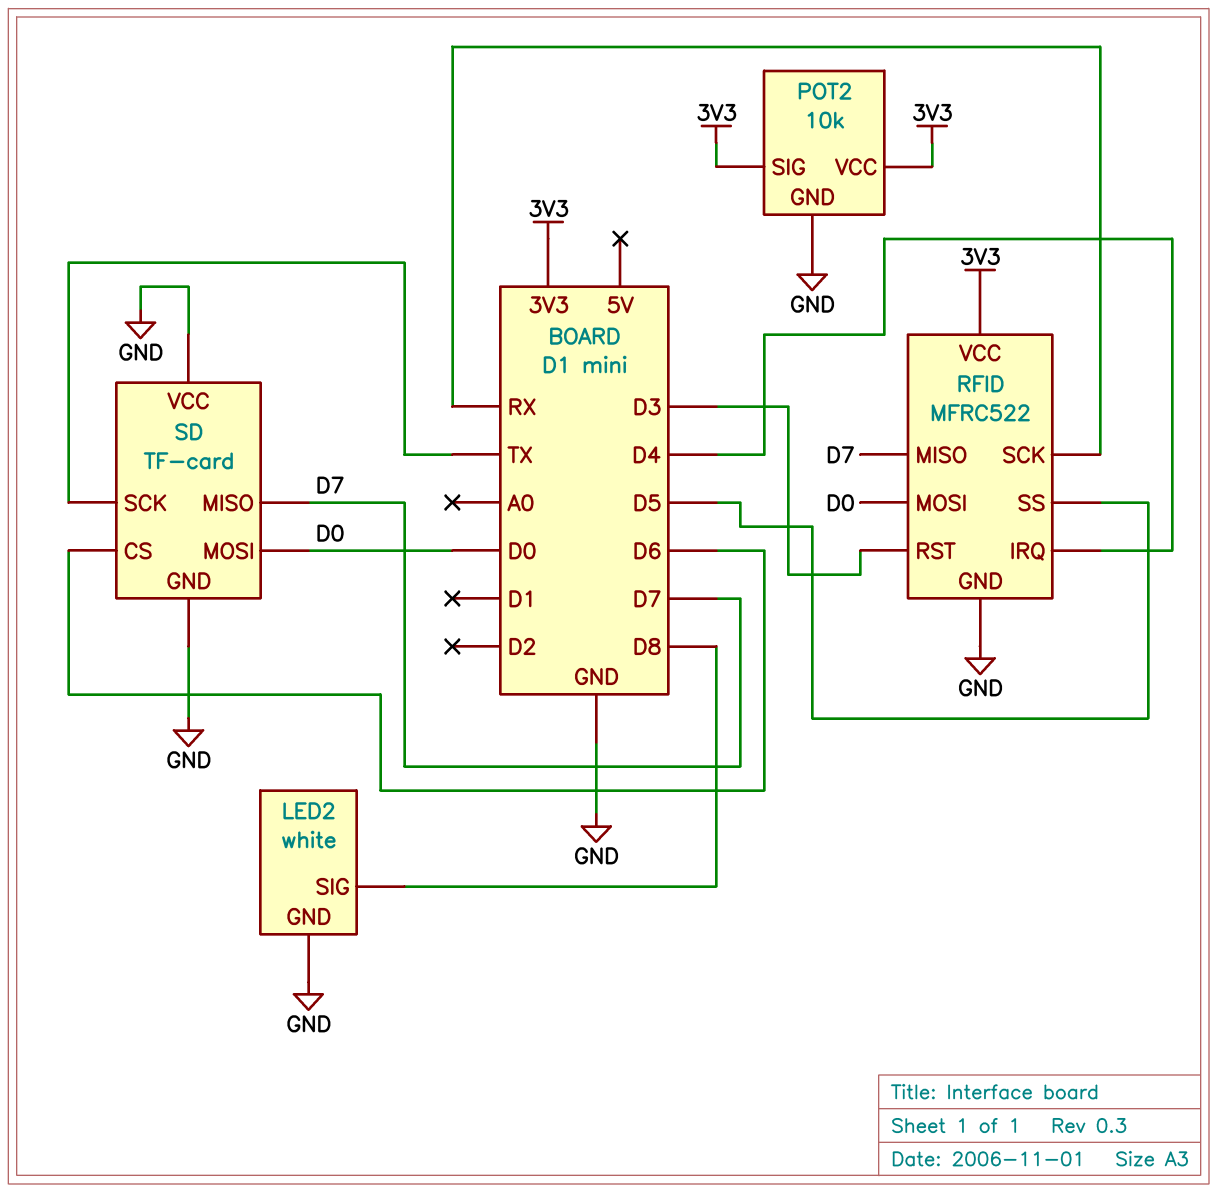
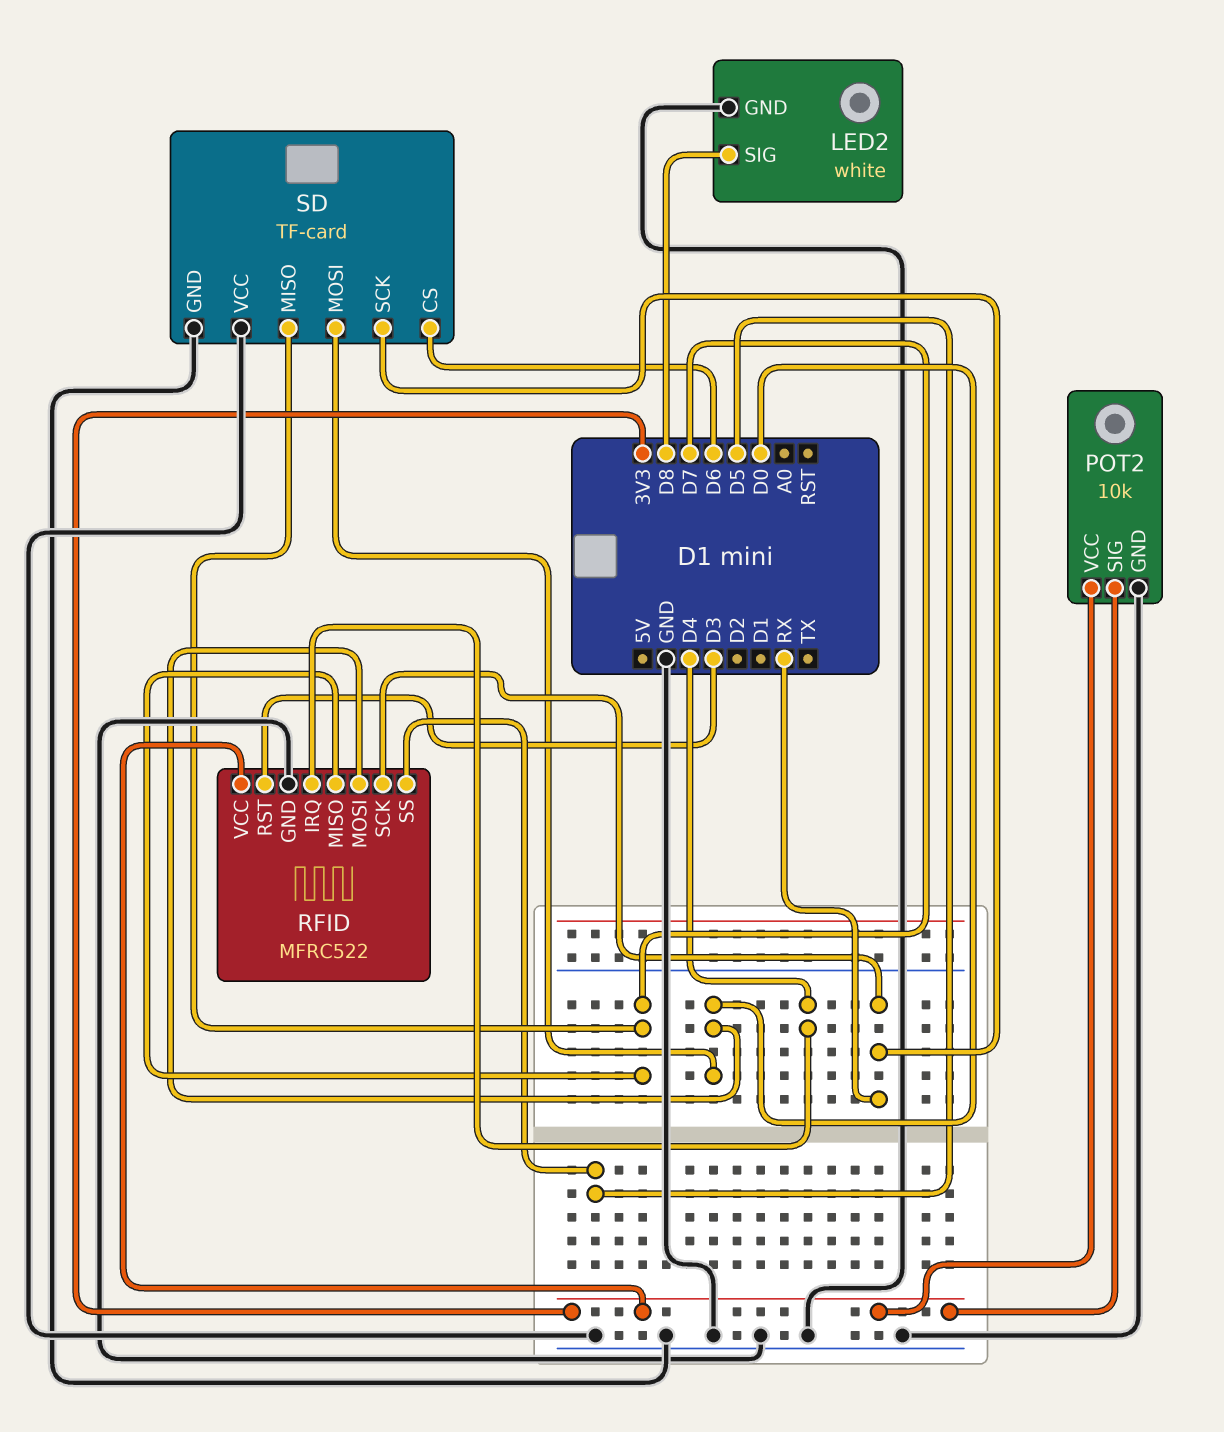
SD pin SCK: TX -> RX

